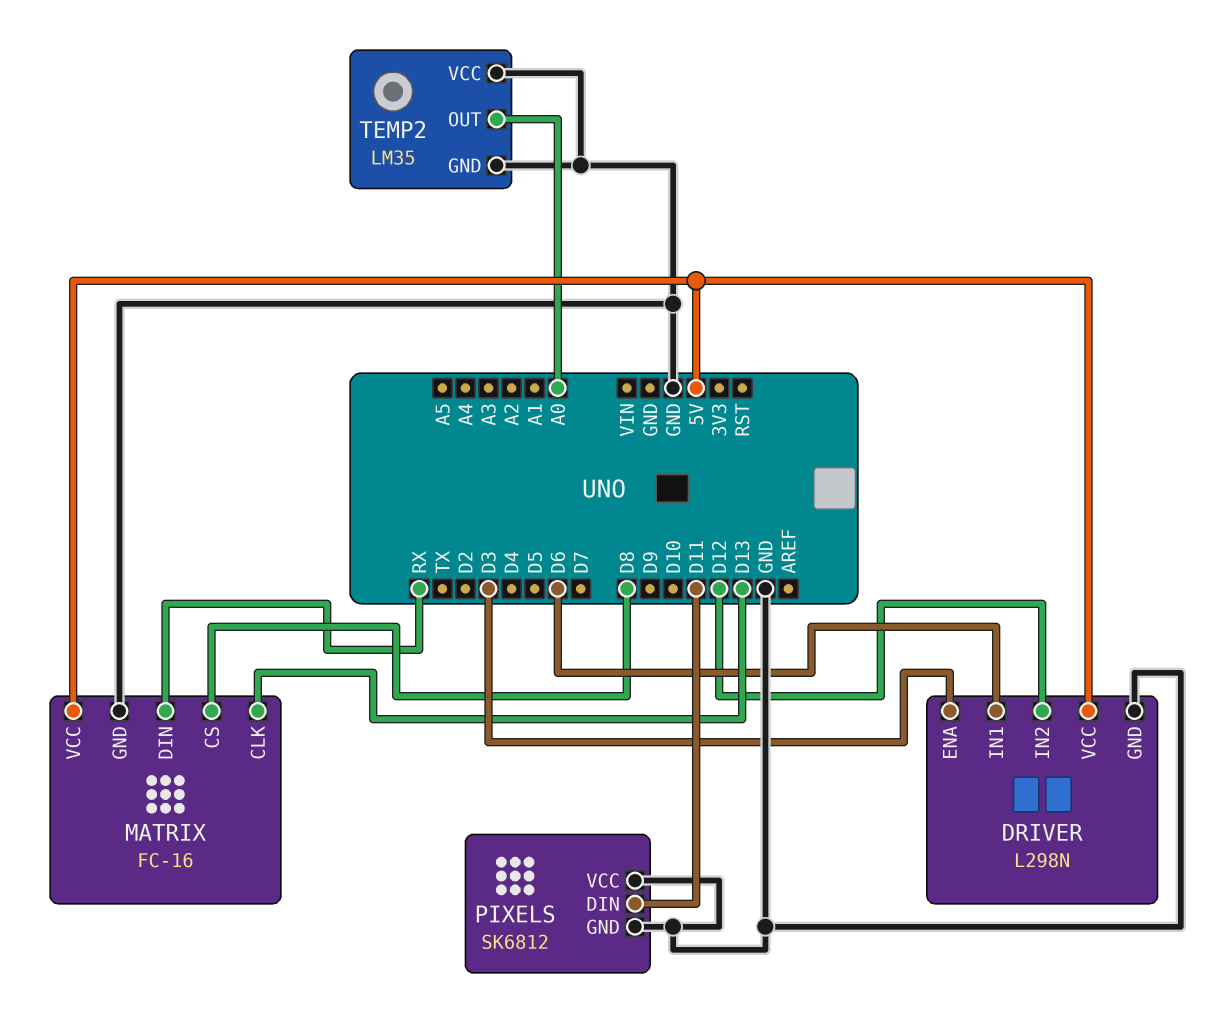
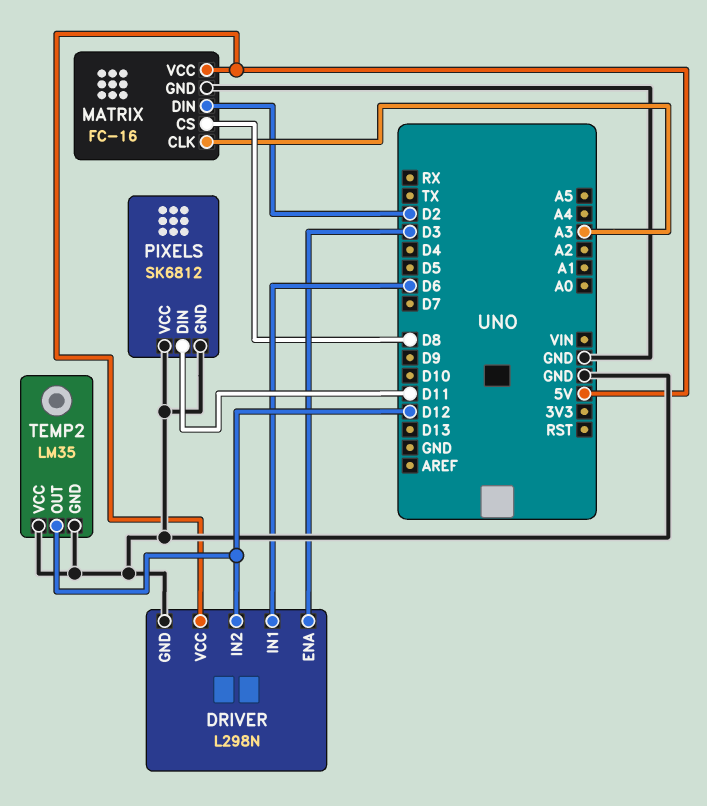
MATRIX pin CLK: D13 -> A3
MATRIX pin DIN: RX -> D2
TEMP2 pin OUT: A0 -> D12

